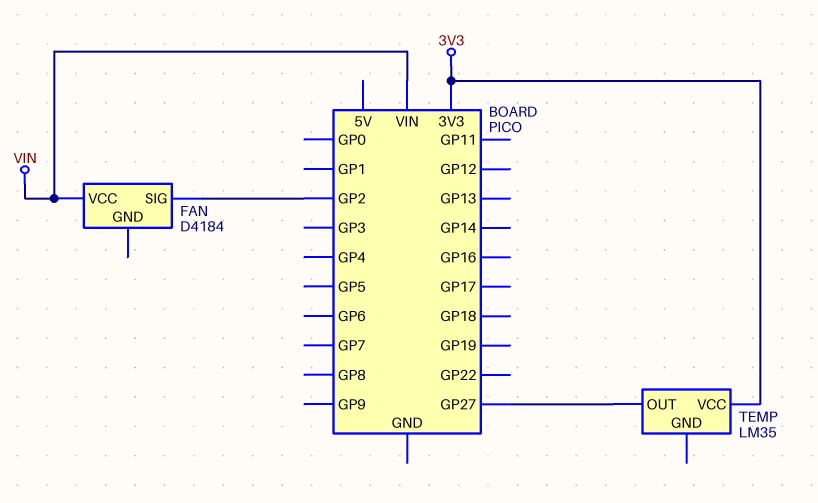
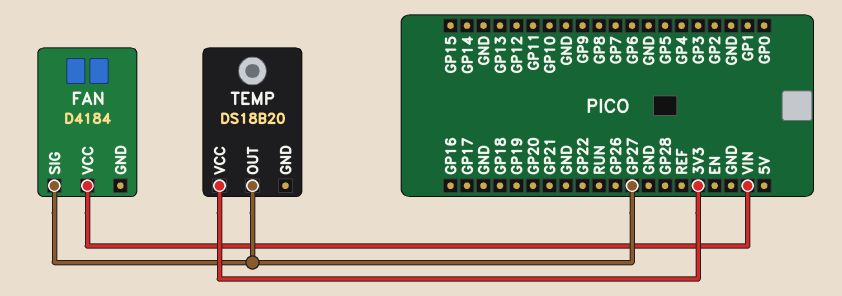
FAN pin SIG: GP2 -> GP27
TEMP: LM35 -> DS18B20

